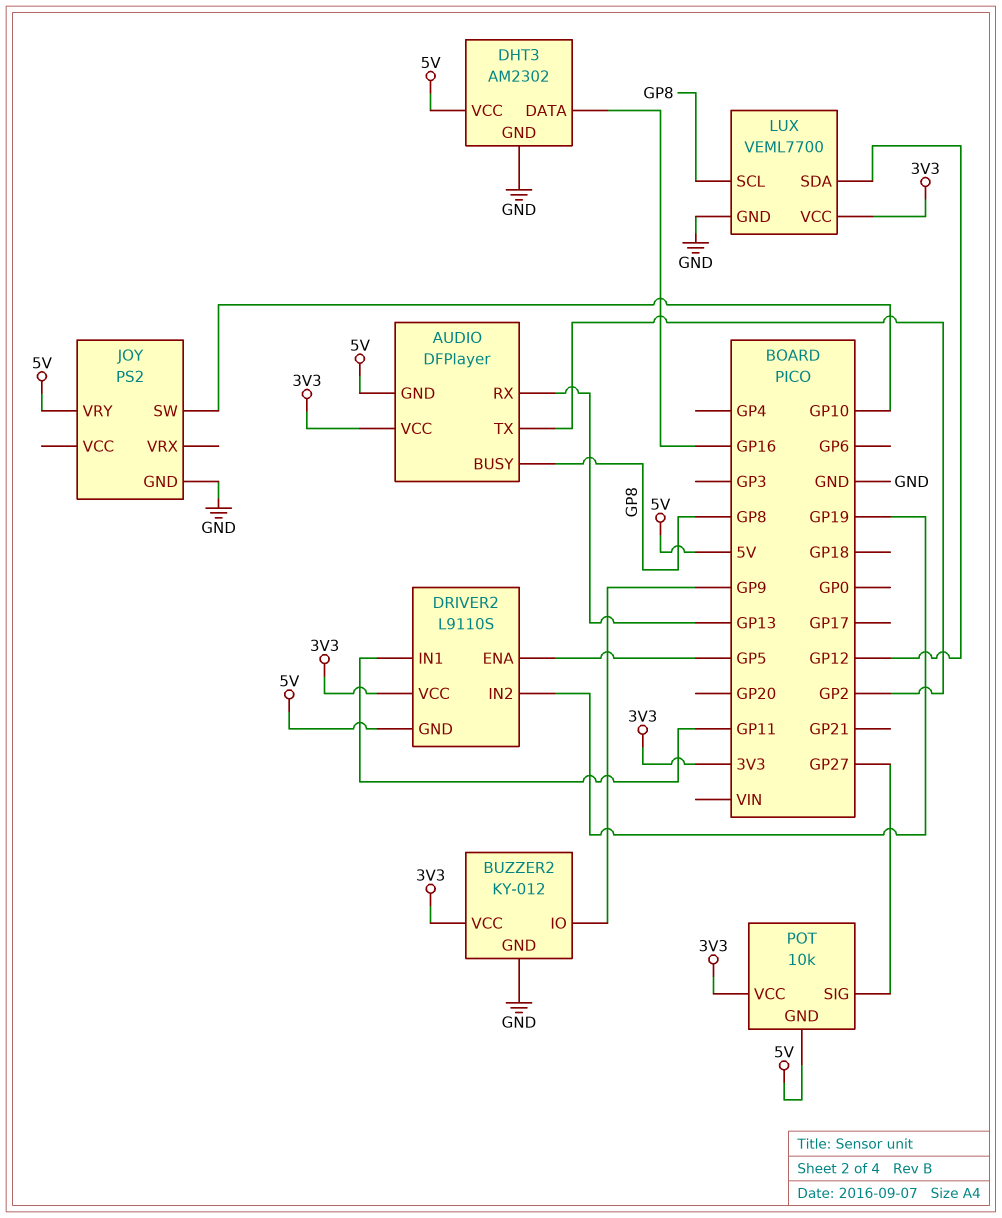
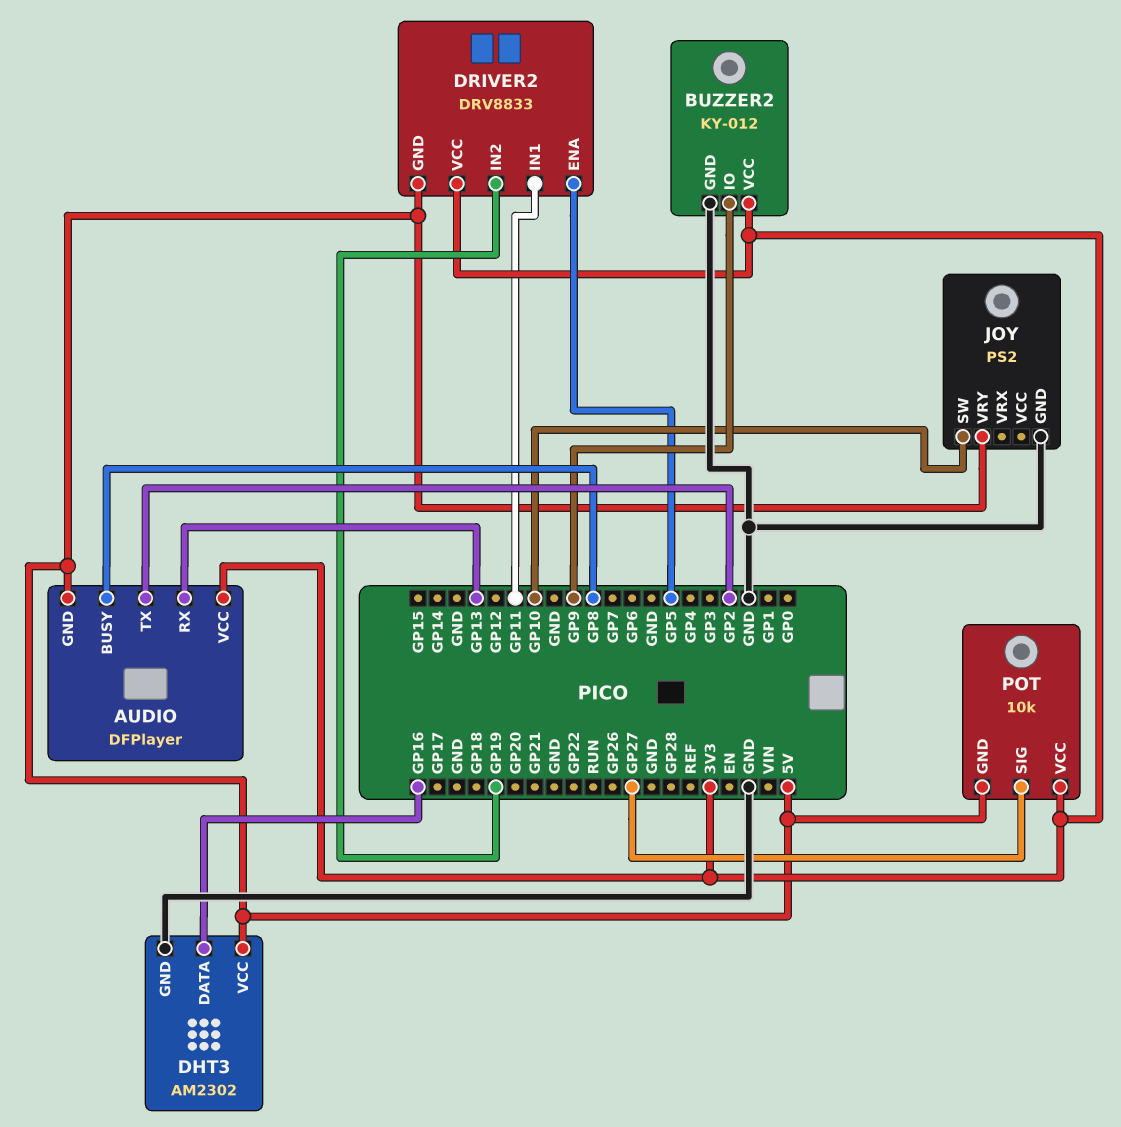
DRIVER2: L9110S -> DRV8833
LUX: VEML7700 -> none
LUX pin GND: GND -> none
LUX pin SCL: GP8 -> none
LUX pin SDA: GP12 -> none
LUX pin VCC: 3V3 -> none

